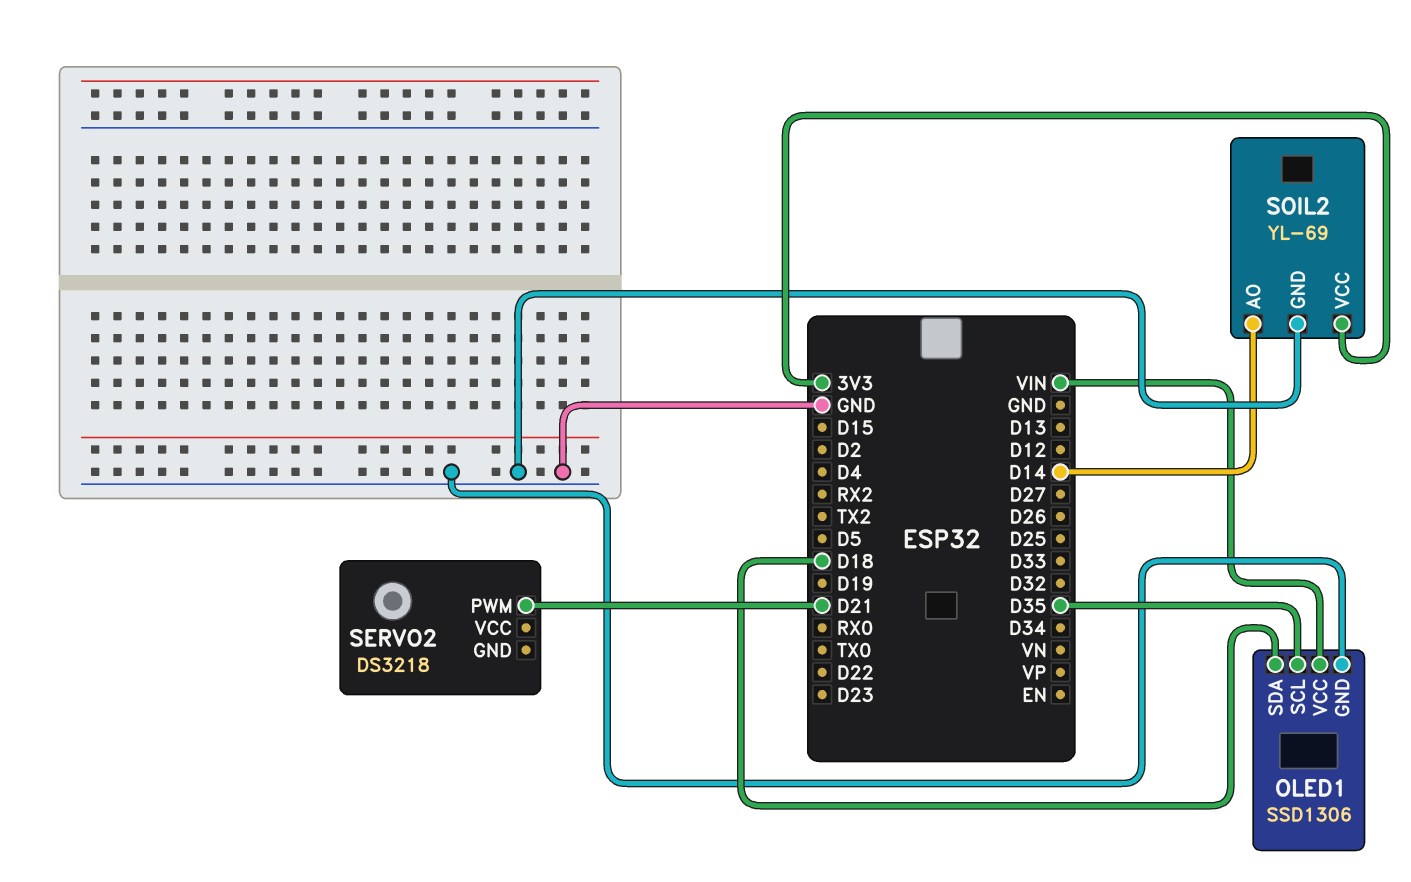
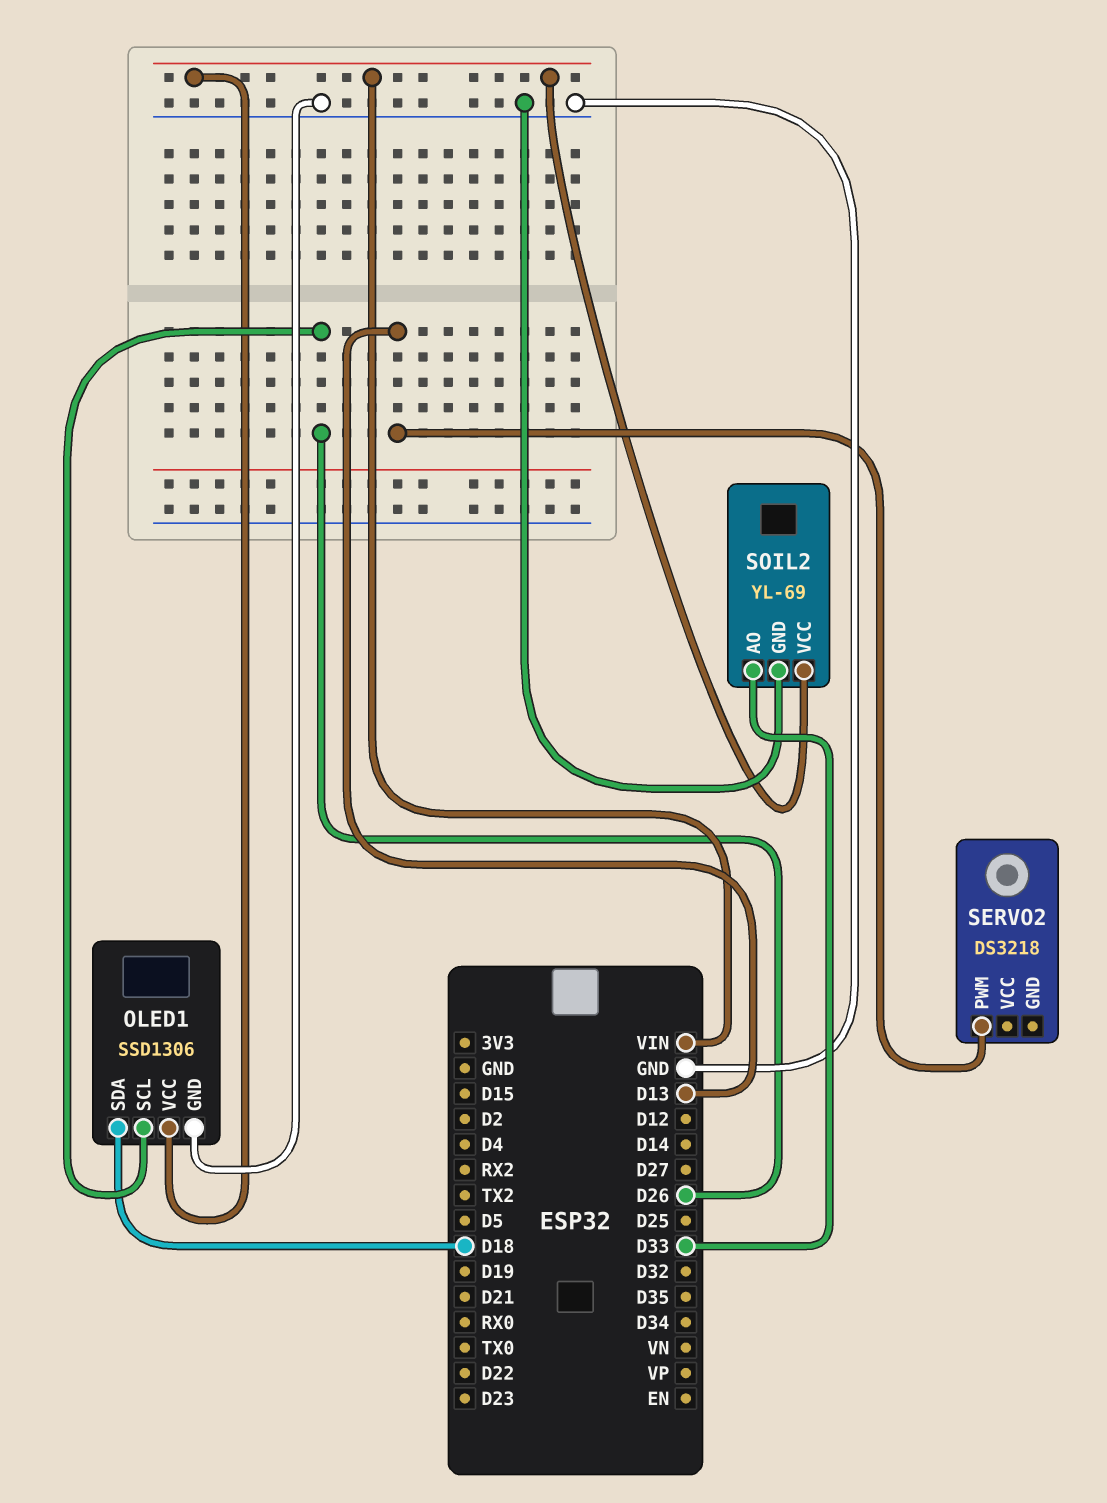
OLED1 pin SCL: D35 -> D26
SERVO2 pin PWM: D21 -> D13
SOIL2 pin AO: D14 -> D33
SOIL2 pin VCC: 3V3 -> VIN

